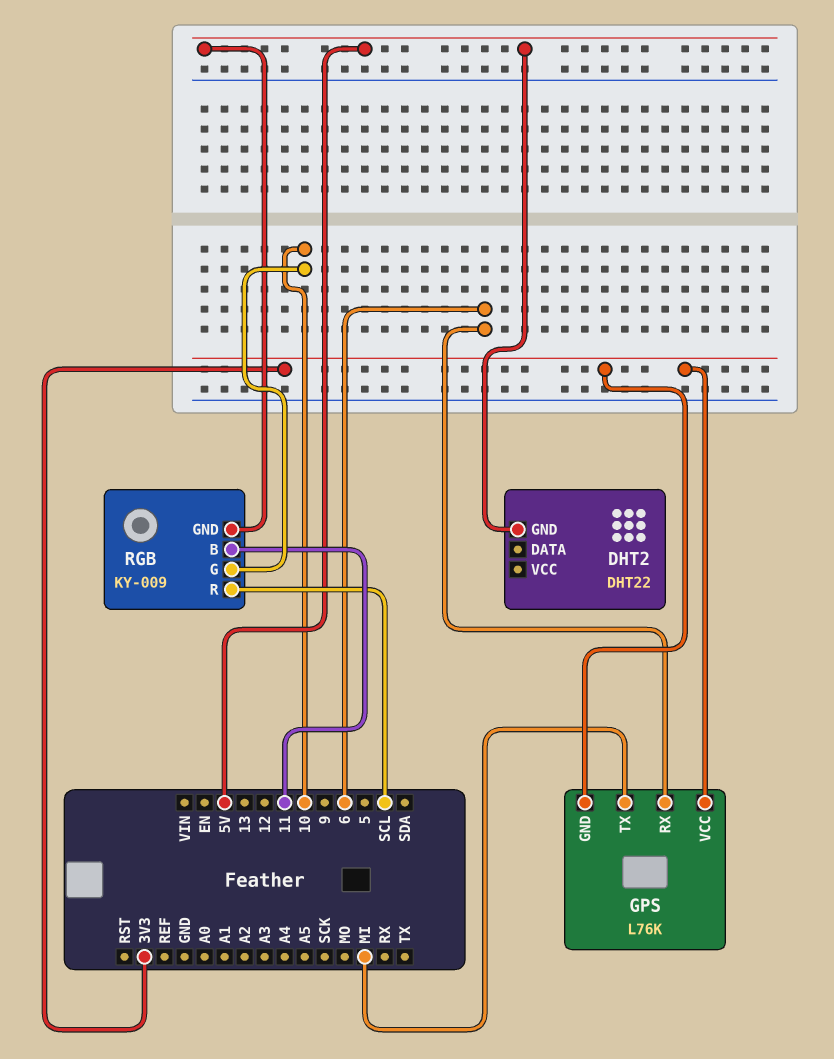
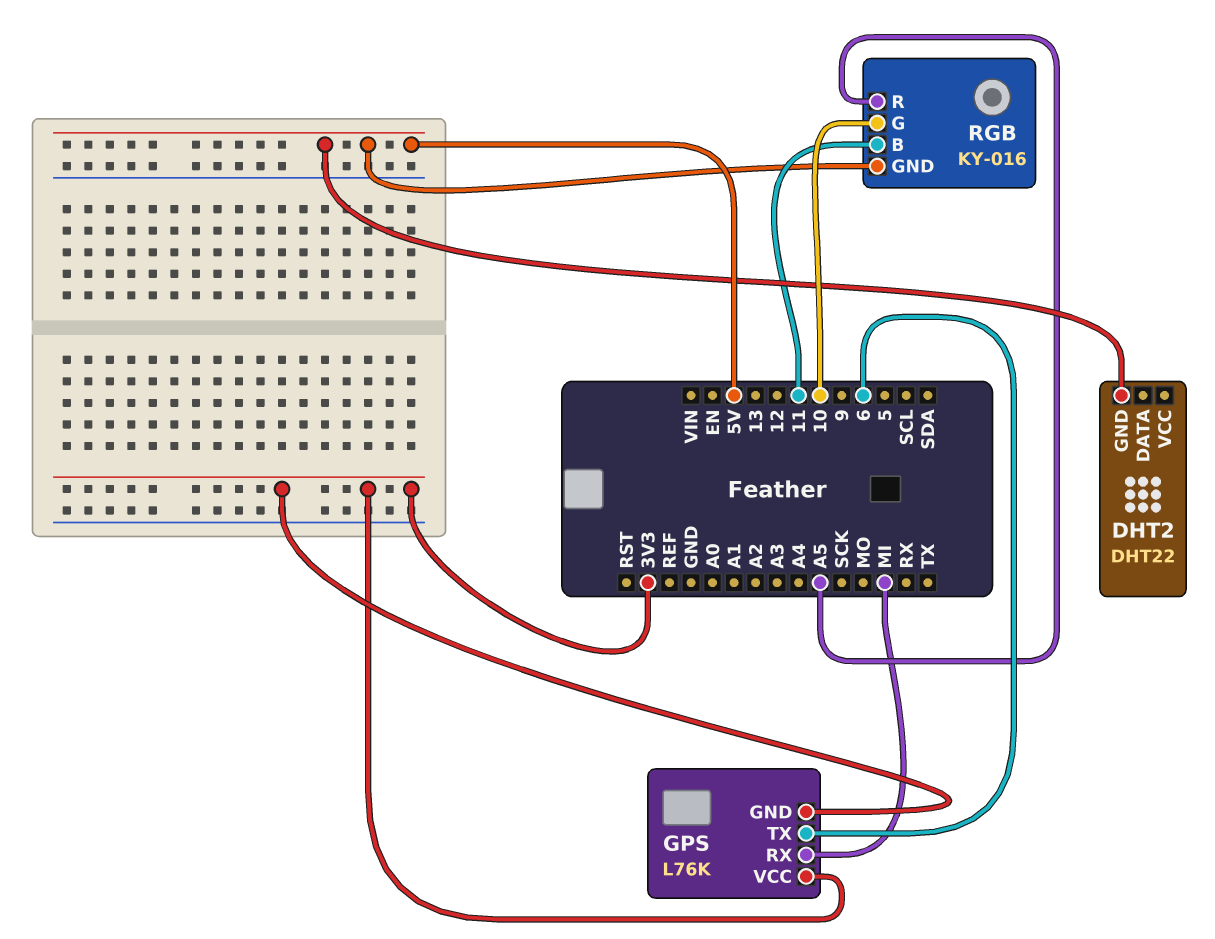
GPS pin RX: 6 -> MI
GPS pin TX: MI -> 6
RGB: KY-009 -> KY-016
RGB pin R: SCL -> A5

